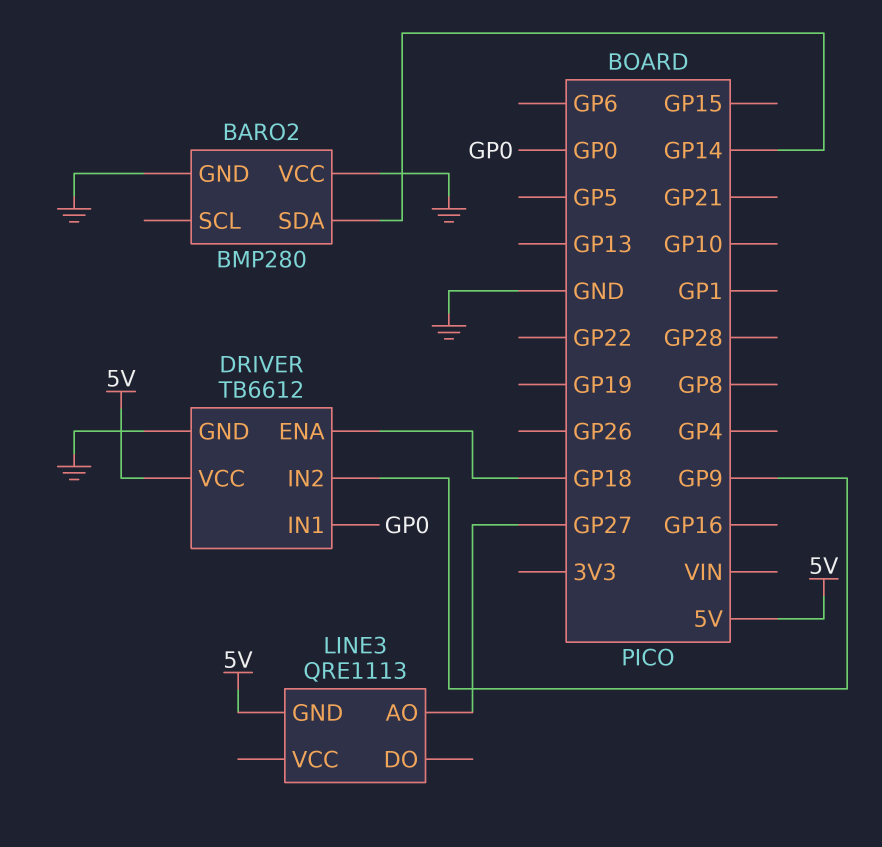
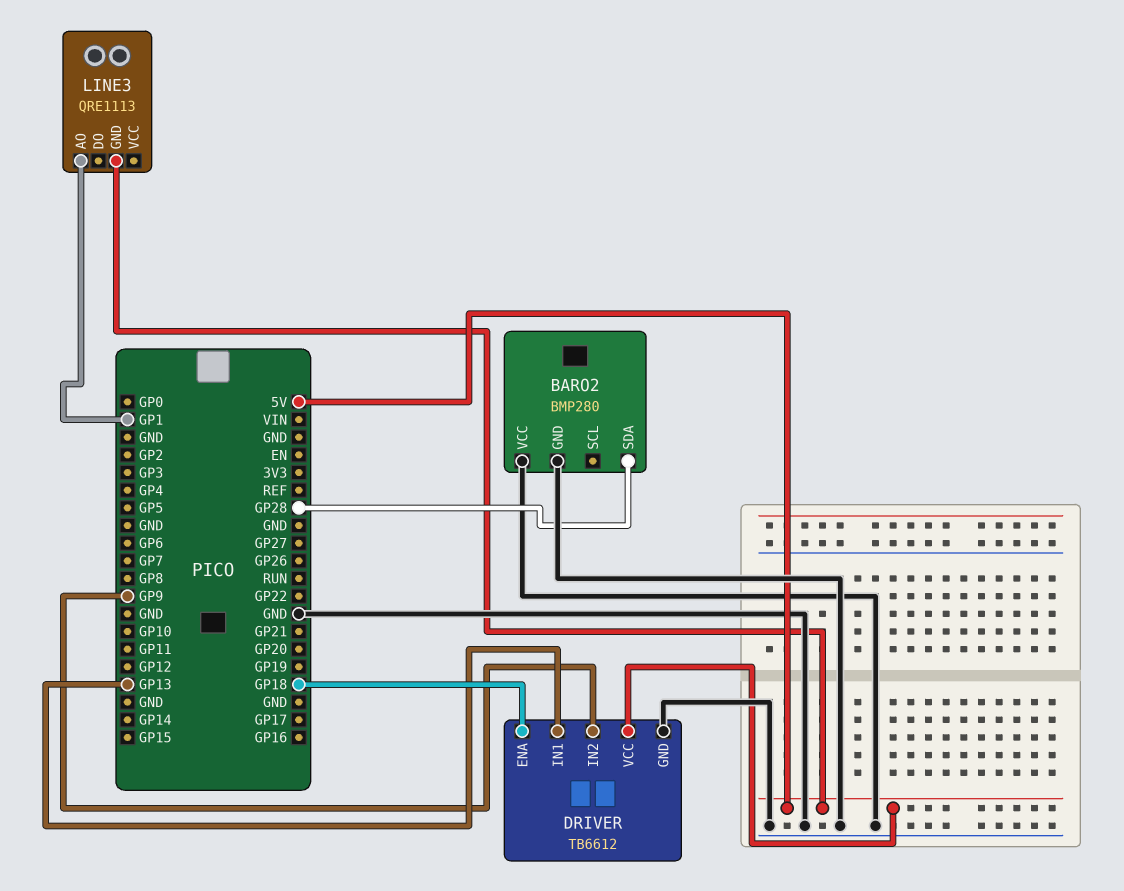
BARO2 pin SDA: GP14 -> GP28
DRIVER pin IN1: GP0 -> GP13
LINE3 pin AO: GP27 -> GP1

